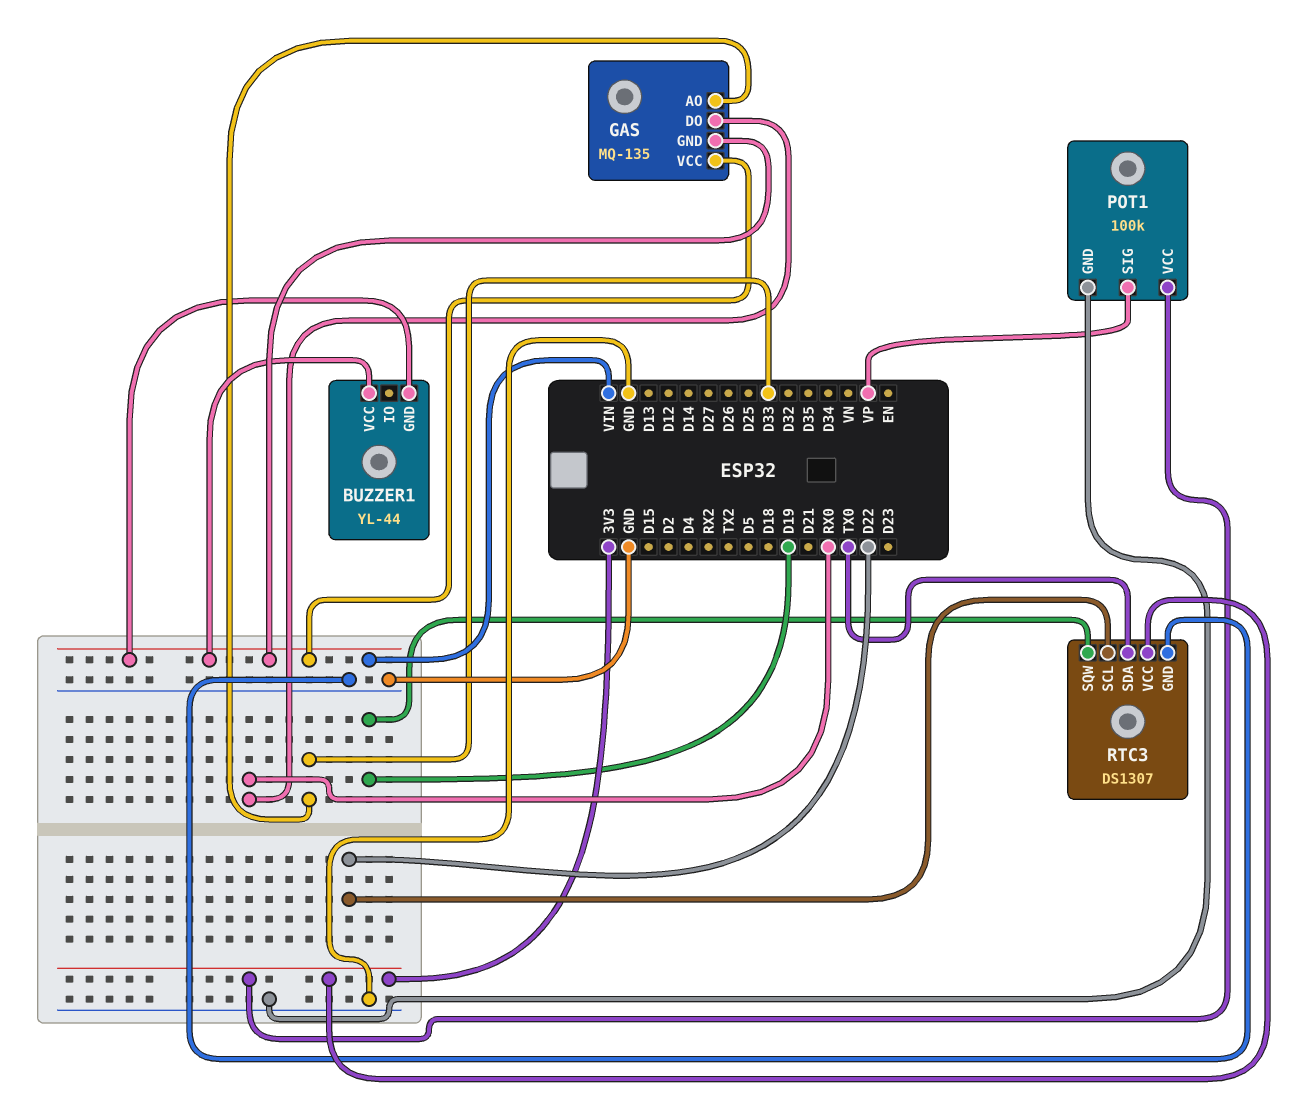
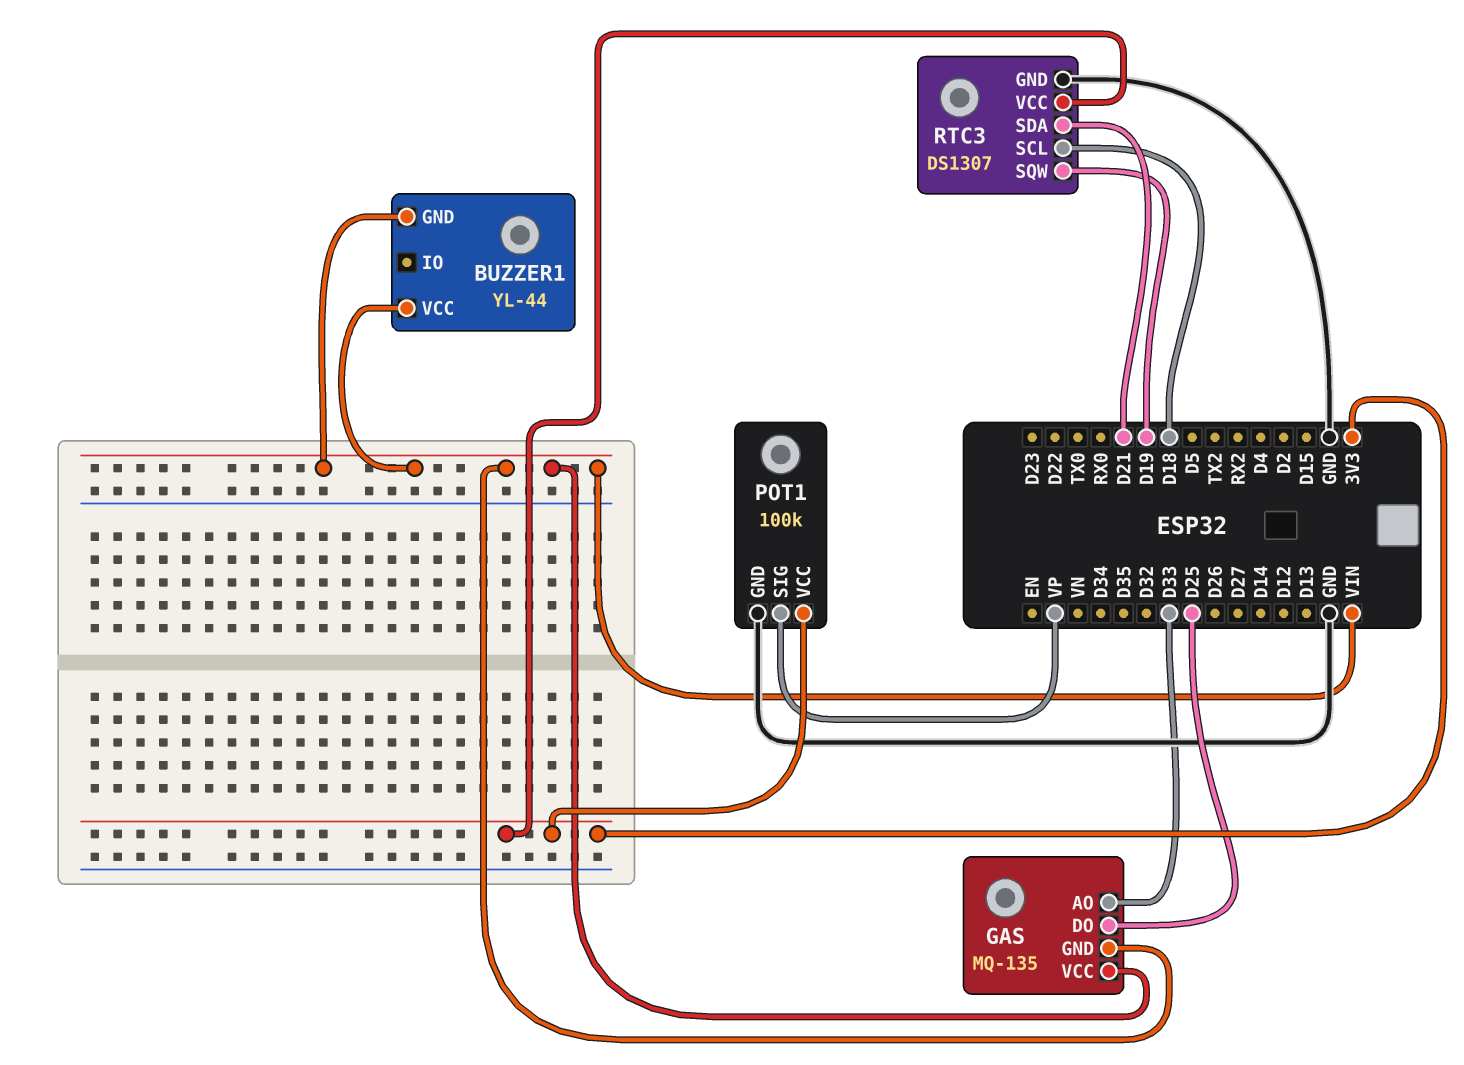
GAS pin DO: RX0 -> D25
RTC3 pin SCL: D22 -> D18
RTC3 pin SDA: TX0 -> D21

